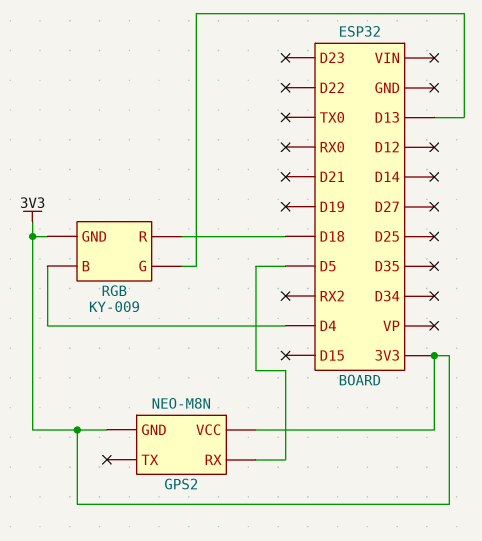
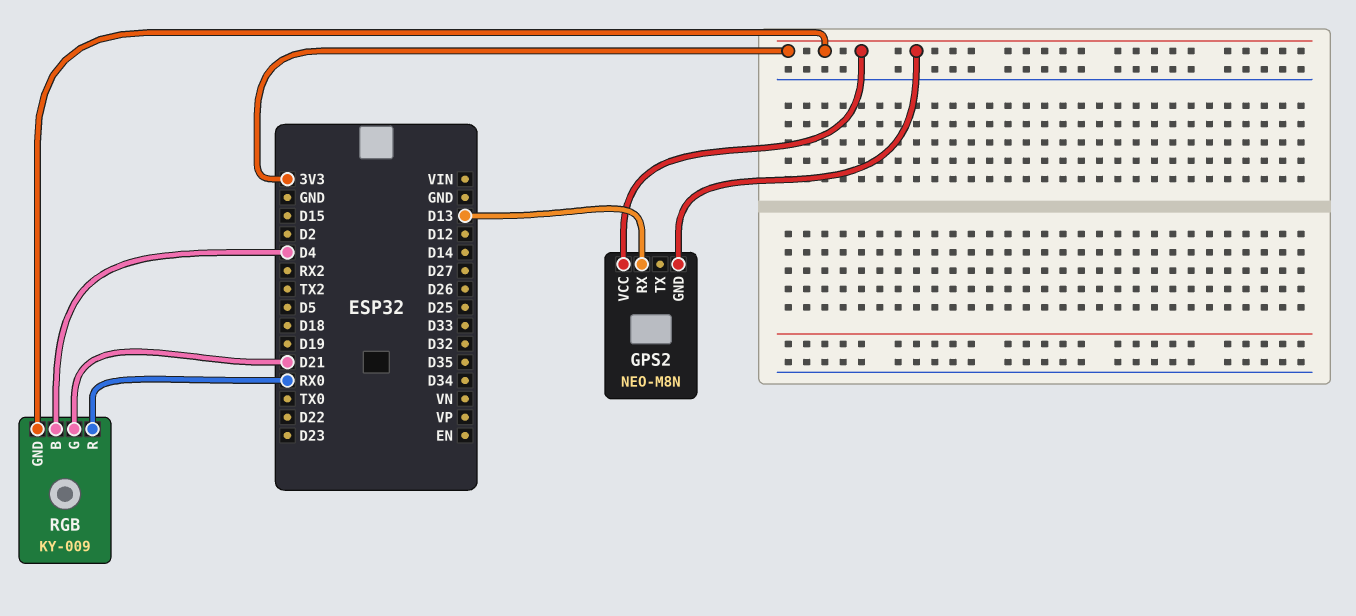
GPS2 pin RX: D5 -> D13
RGB pin G: D13 -> D21
RGB pin R: D18 -> RX0

